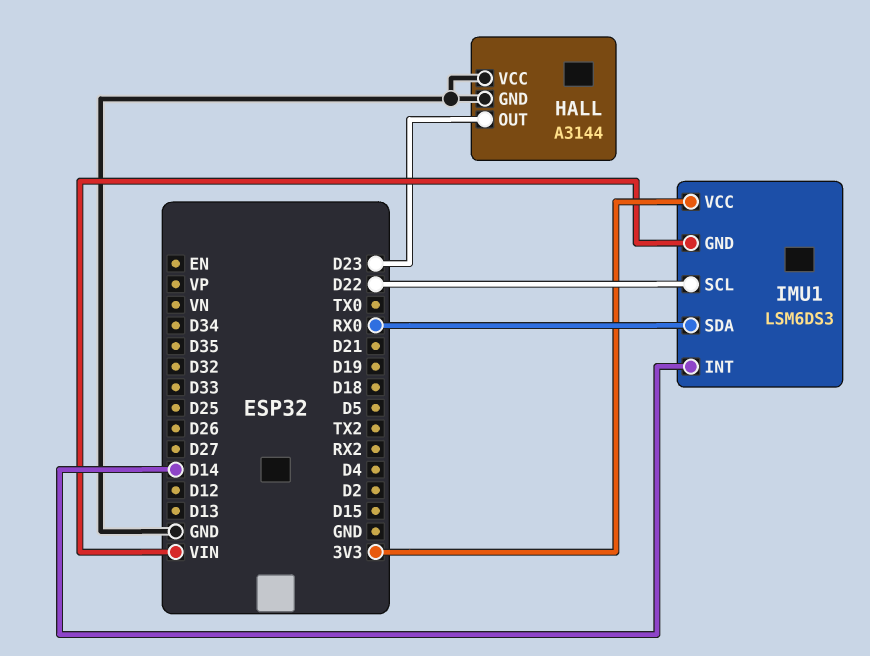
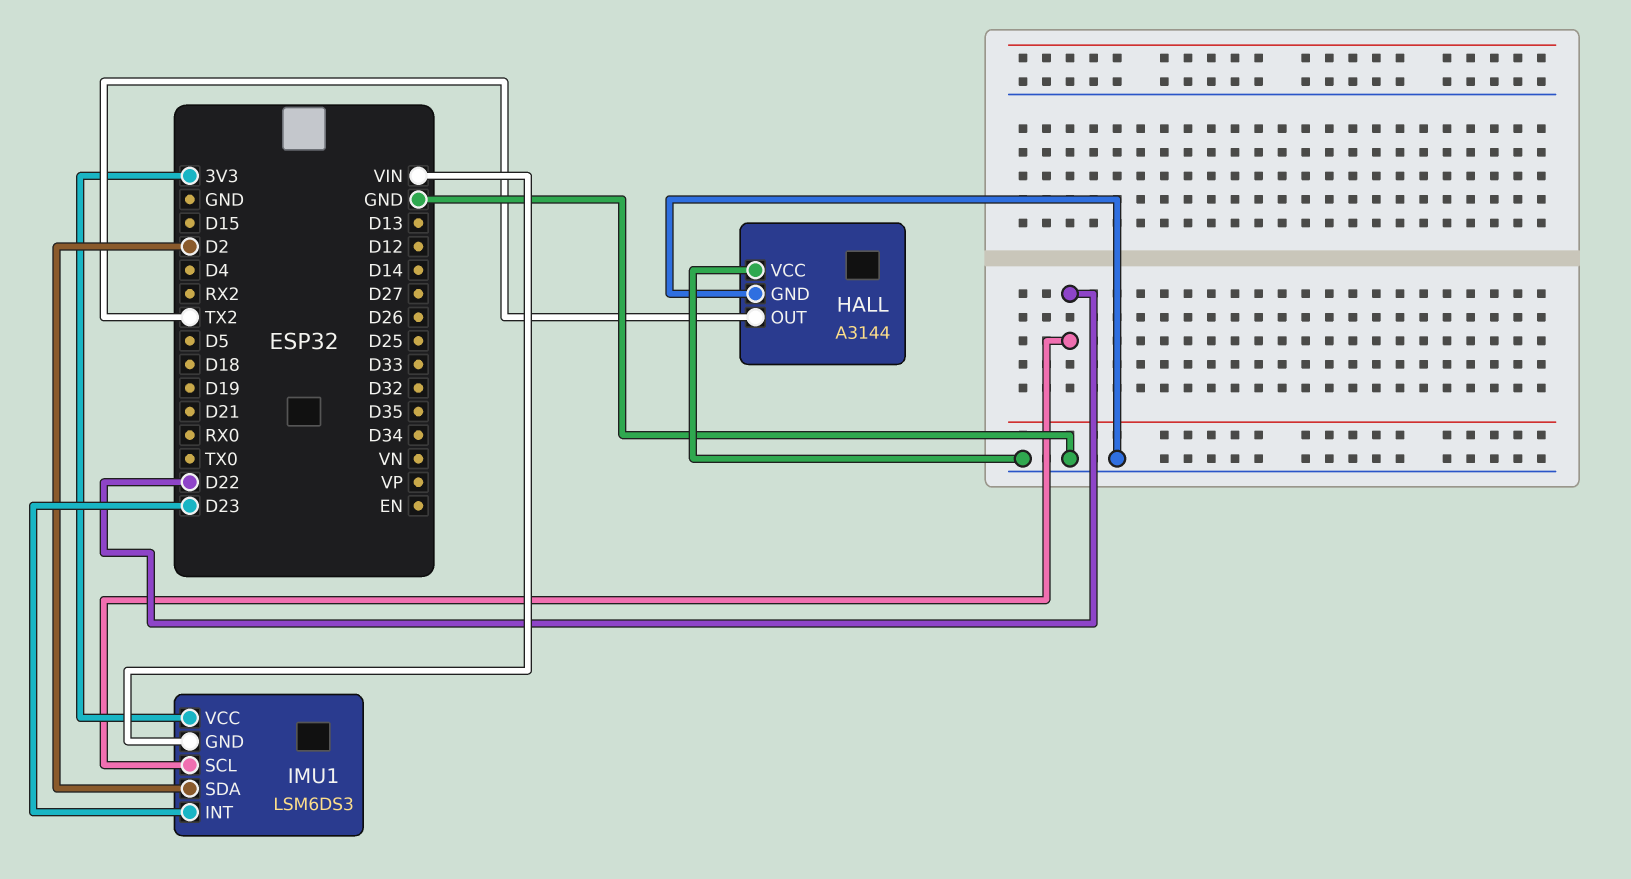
HALL pin OUT: D23 -> TX2
IMU1 pin INT: D14 -> D23
IMU1 pin SDA: RX0 -> D2

